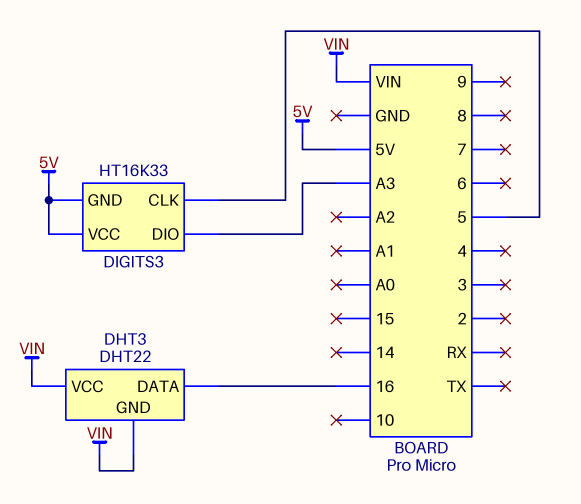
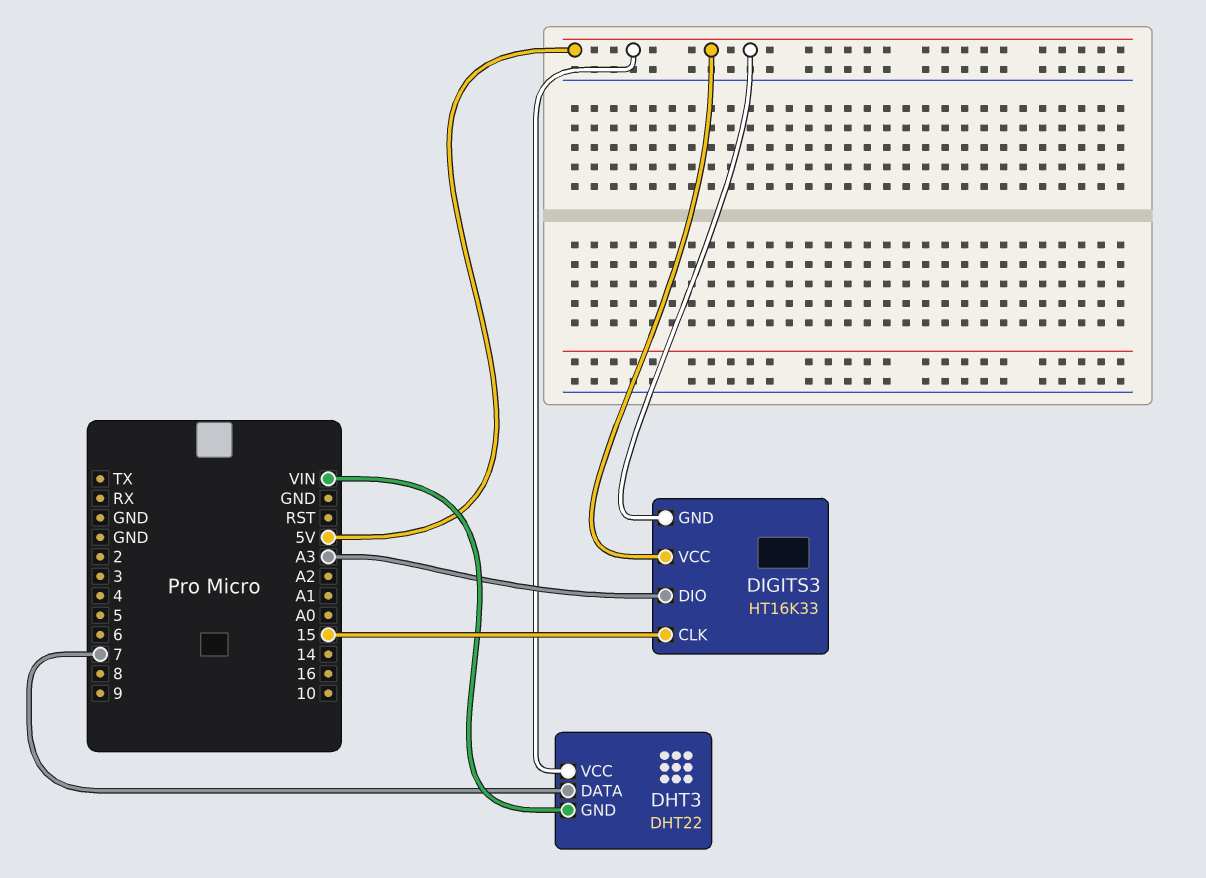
DHT3 pin DATA: 16 -> 7
DHT3 pin VCC: VIN -> 5V
DIGITS3 pin CLK: 5 -> 15

